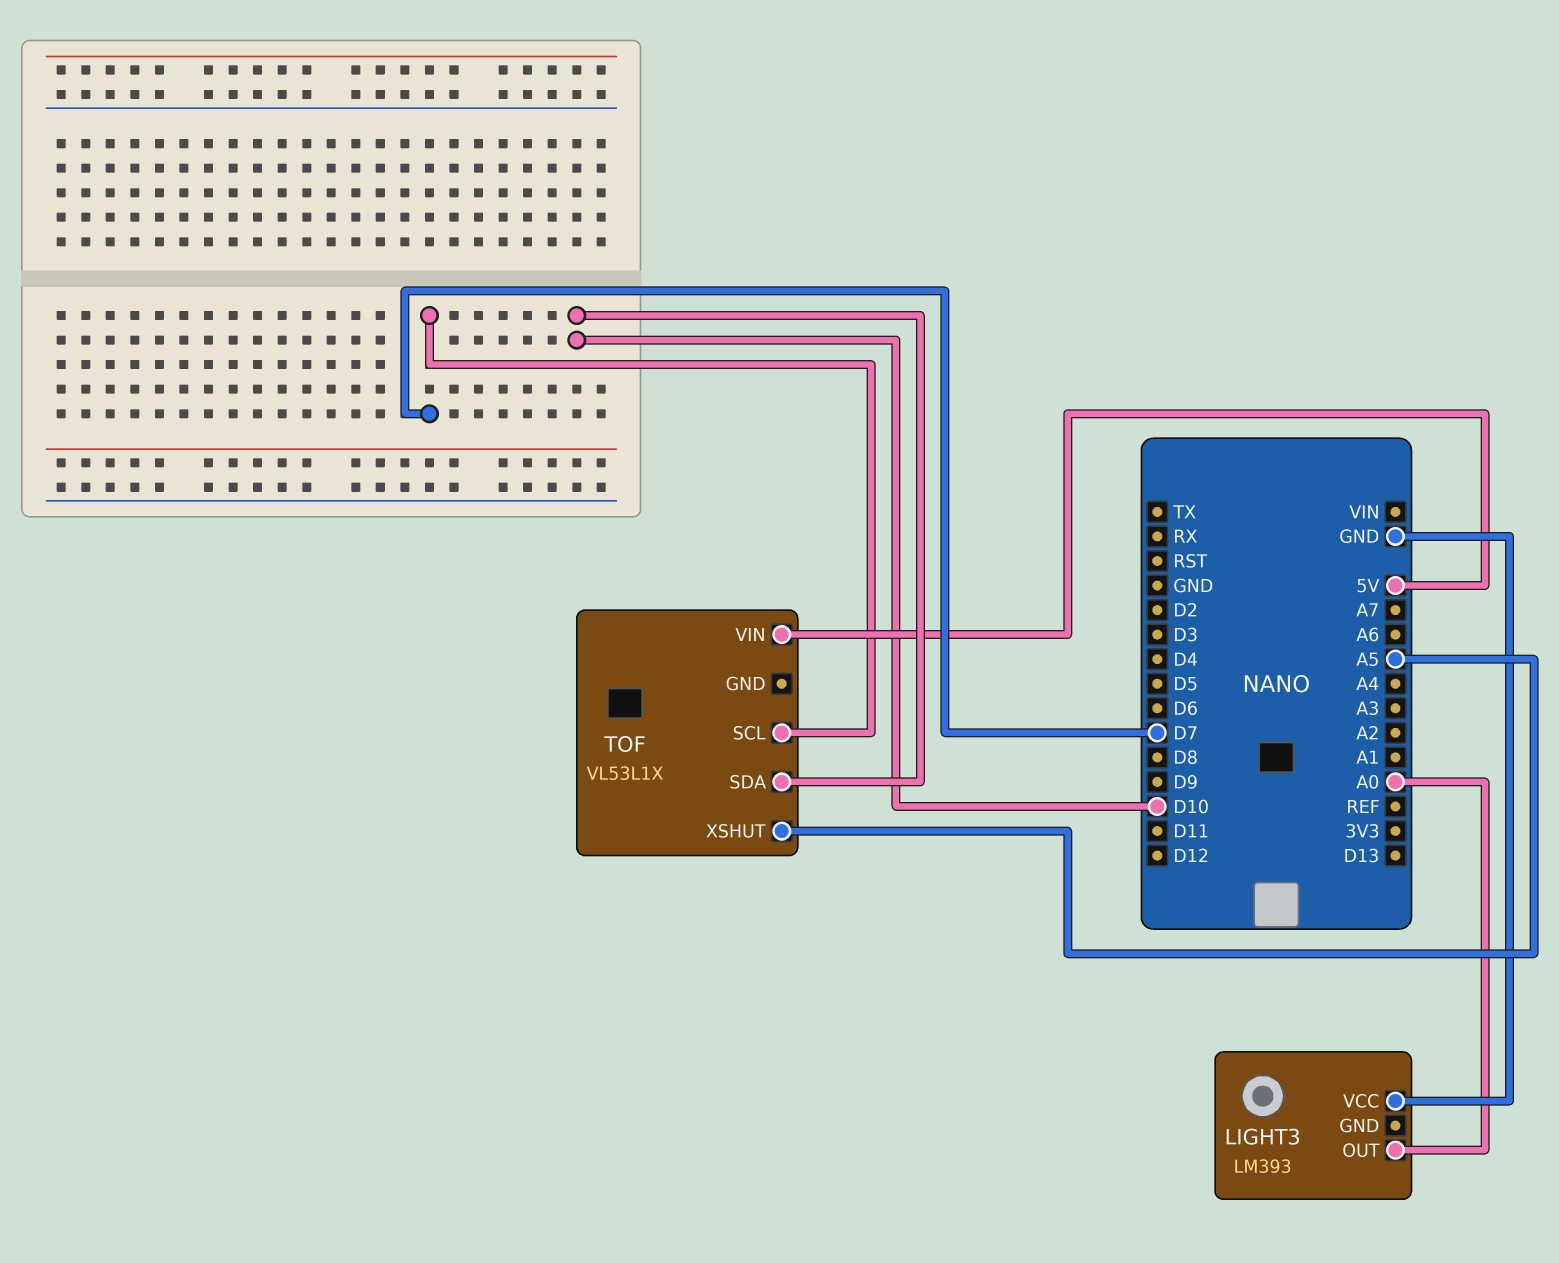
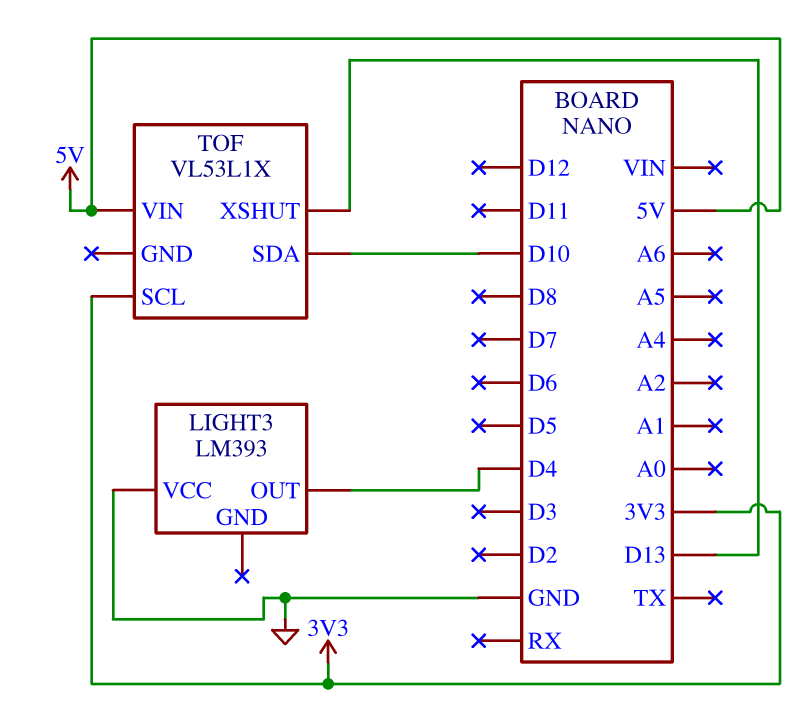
LIGHT3 pin OUT: A0 -> D4
TOF pin SCL: D7 -> 3V3
TOF pin XSHUT: A5 -> D13

